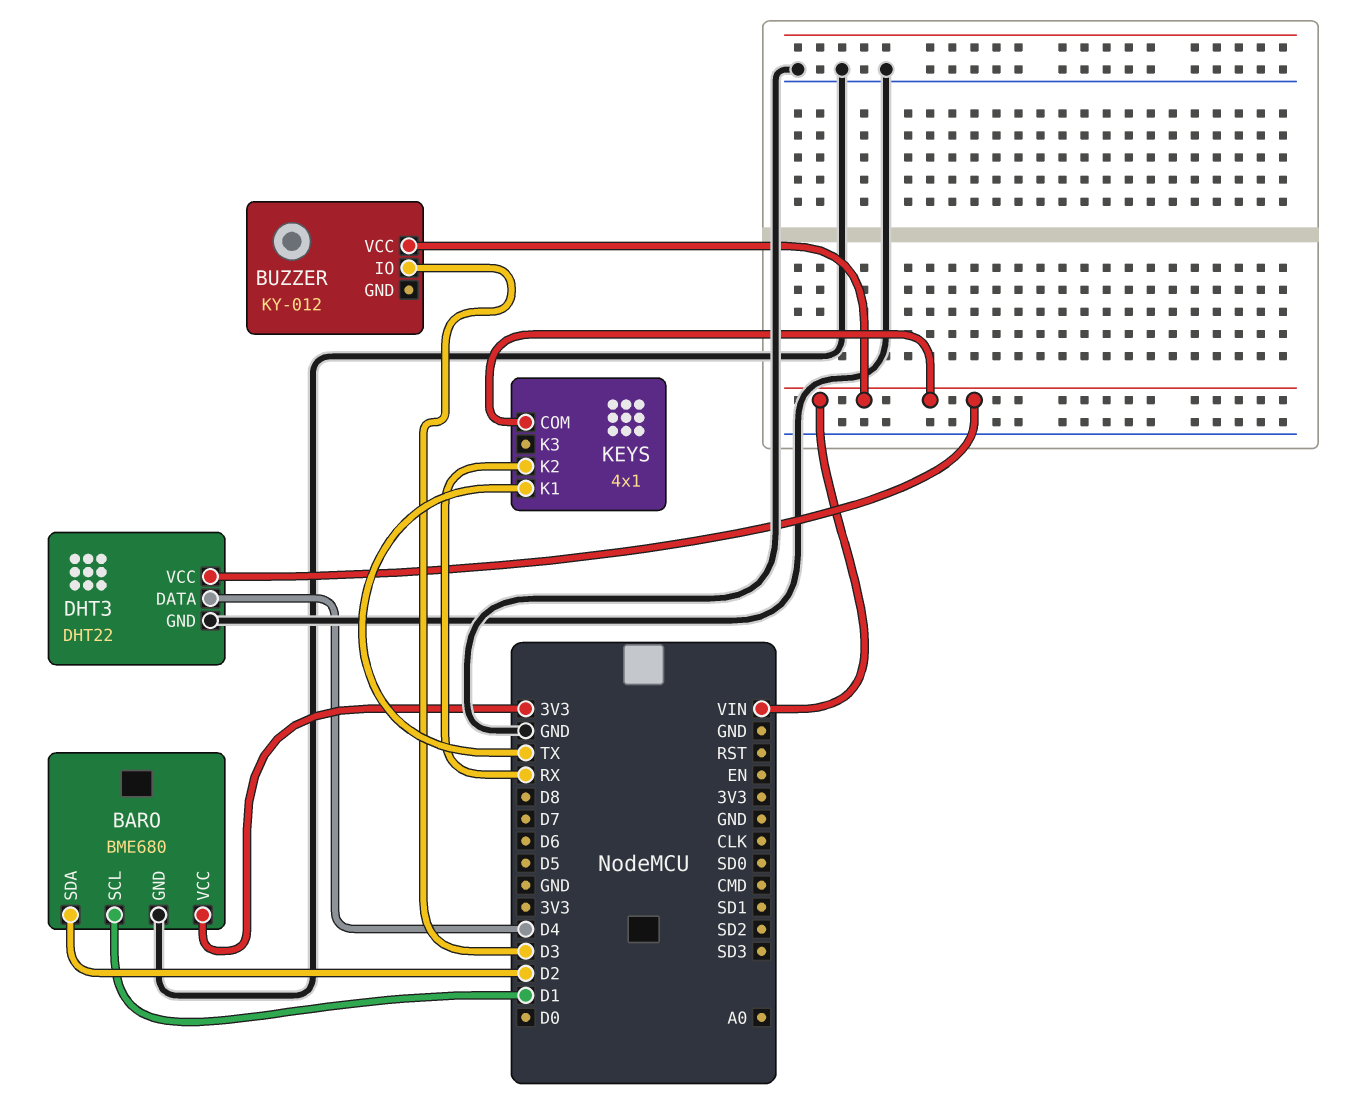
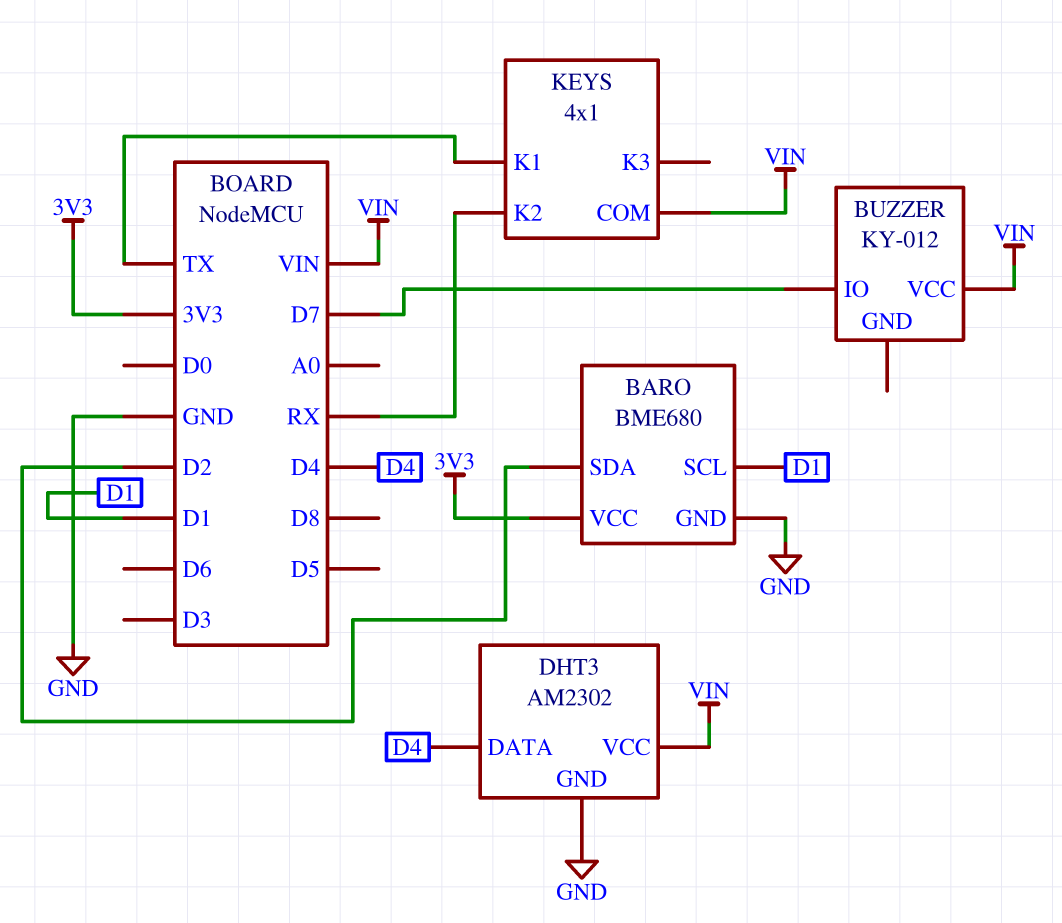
BUZZER pin IO: D3 -> D7
DHT3: DHT22 -> AM2302

